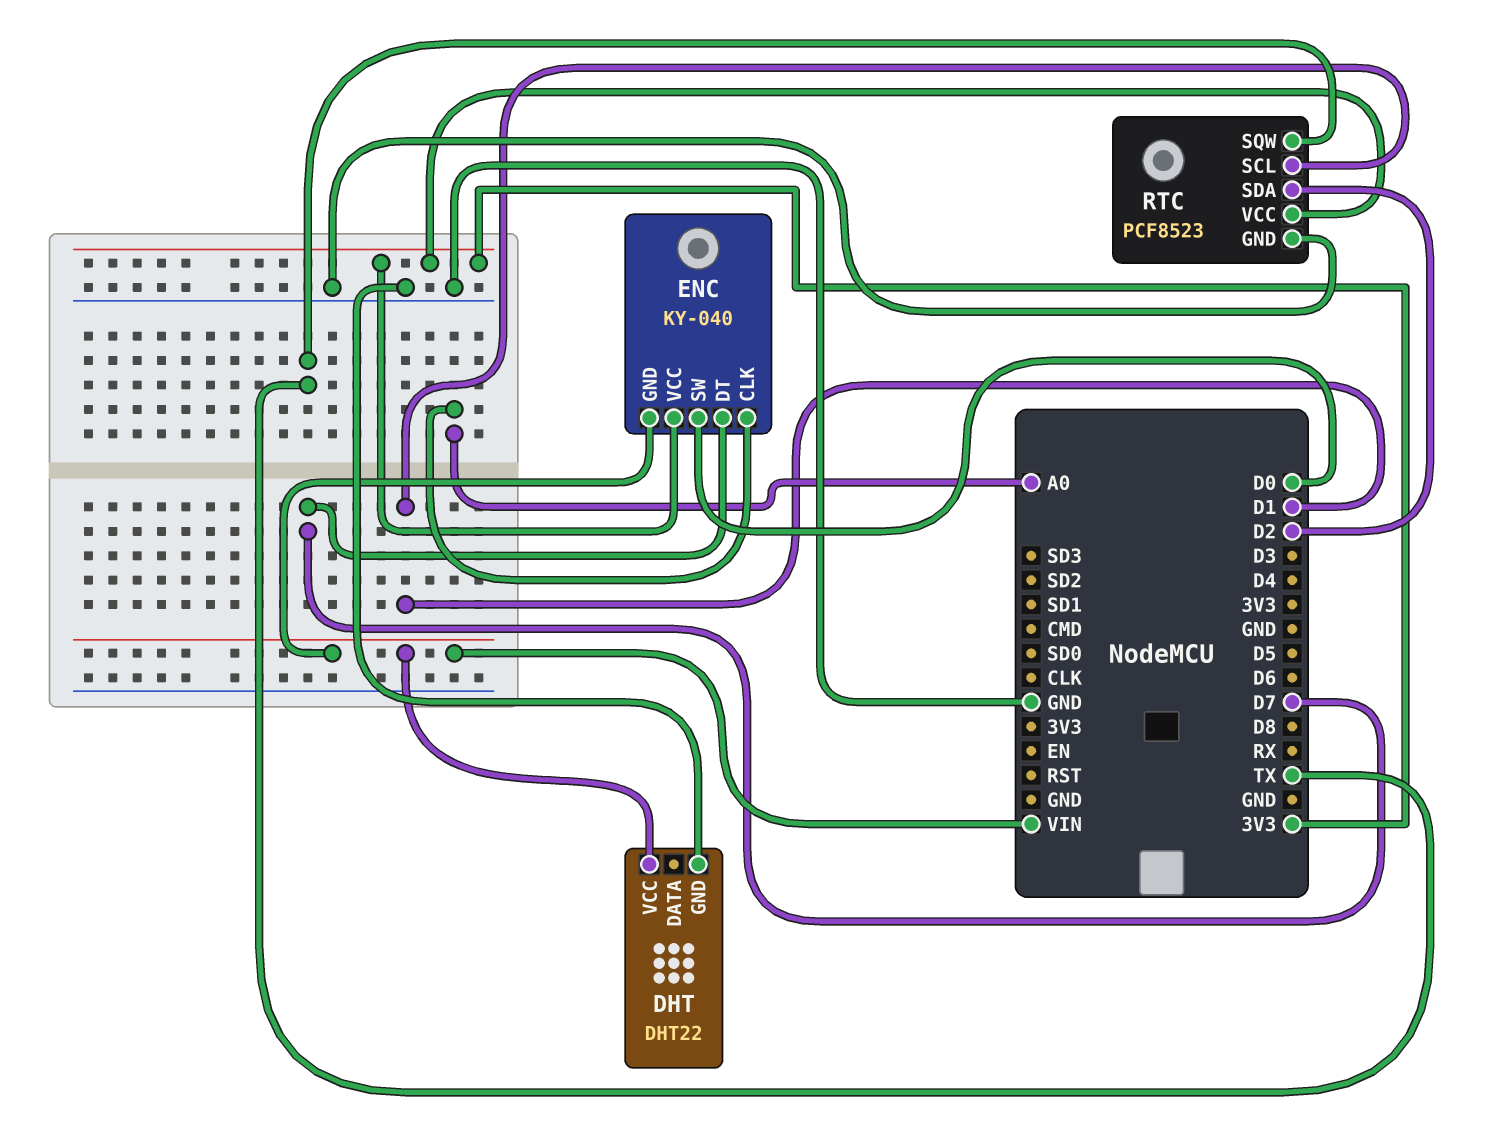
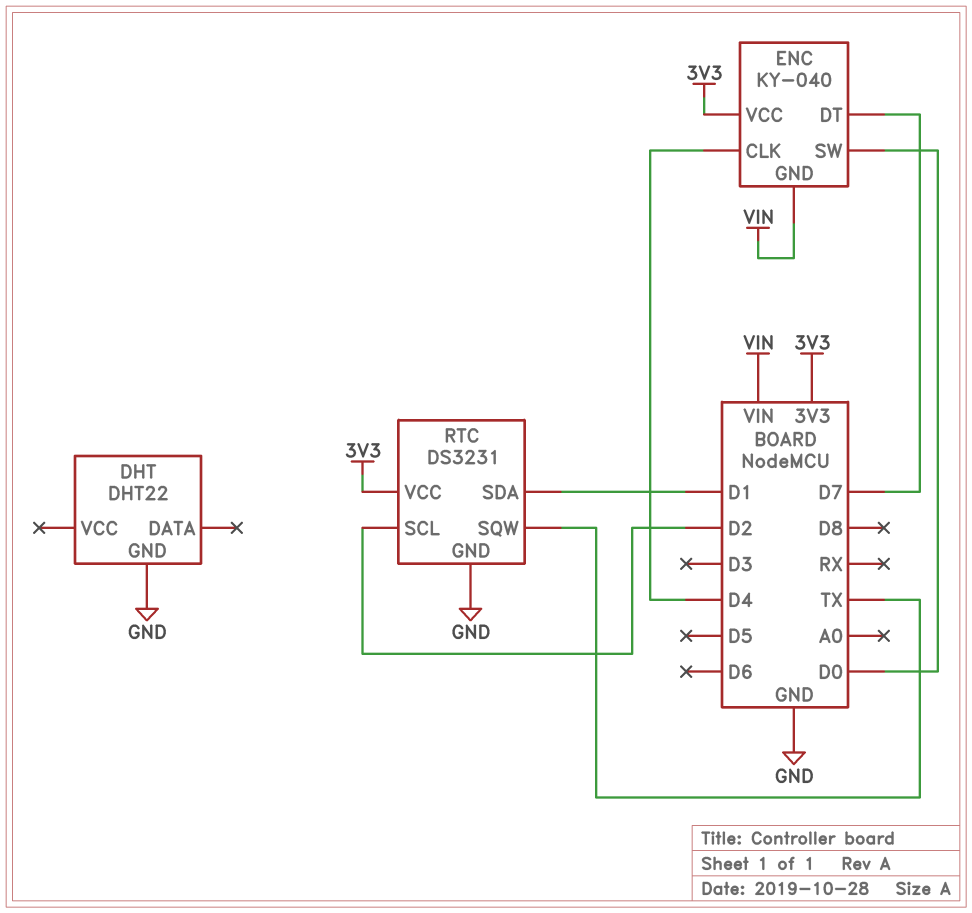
DHT pin VCC: VIN -> none
ENC pin CLK: A0 -> D4
RTC: PCF8523 -> DS3231
RTC pin SCL: D1 -> D2
RTC pin SDA: D2 -> D1

